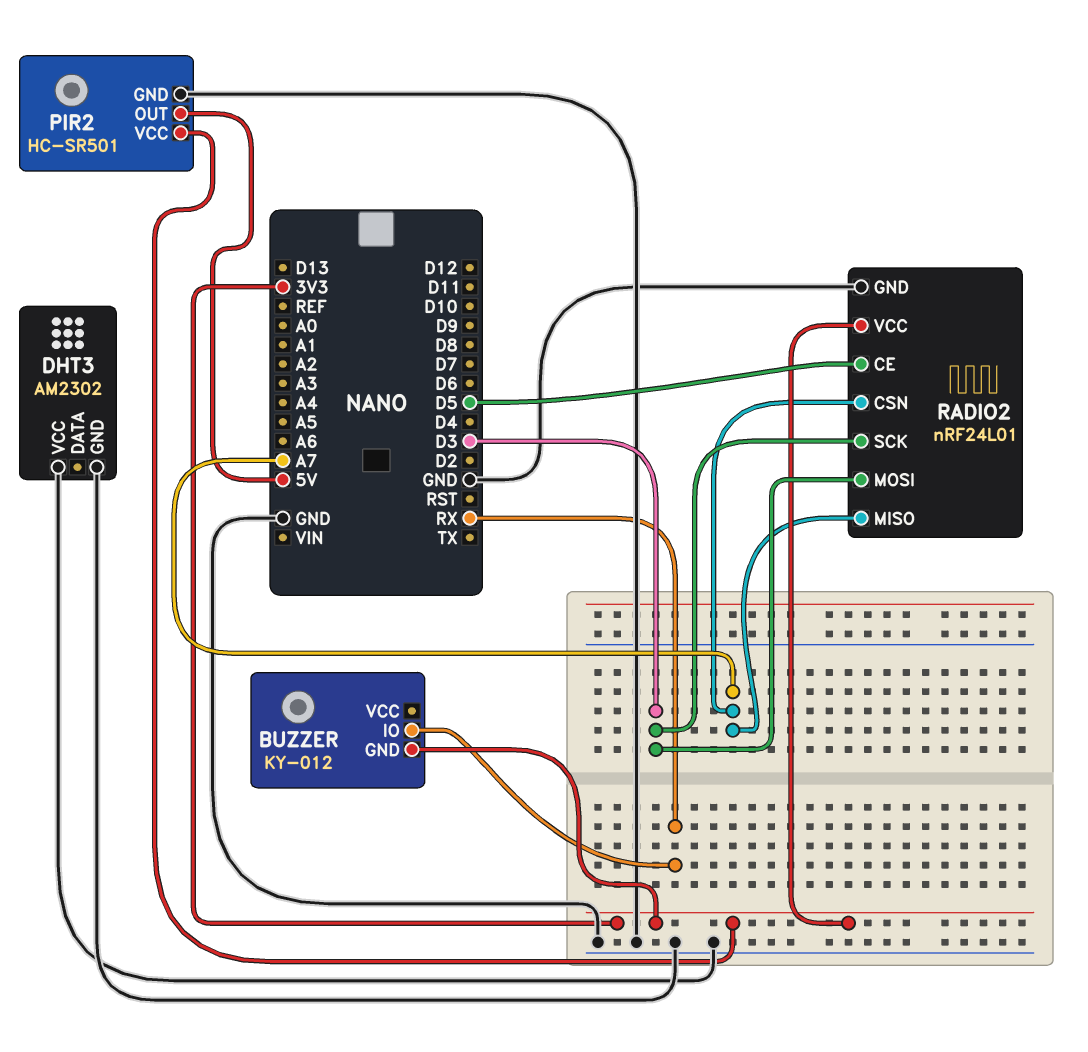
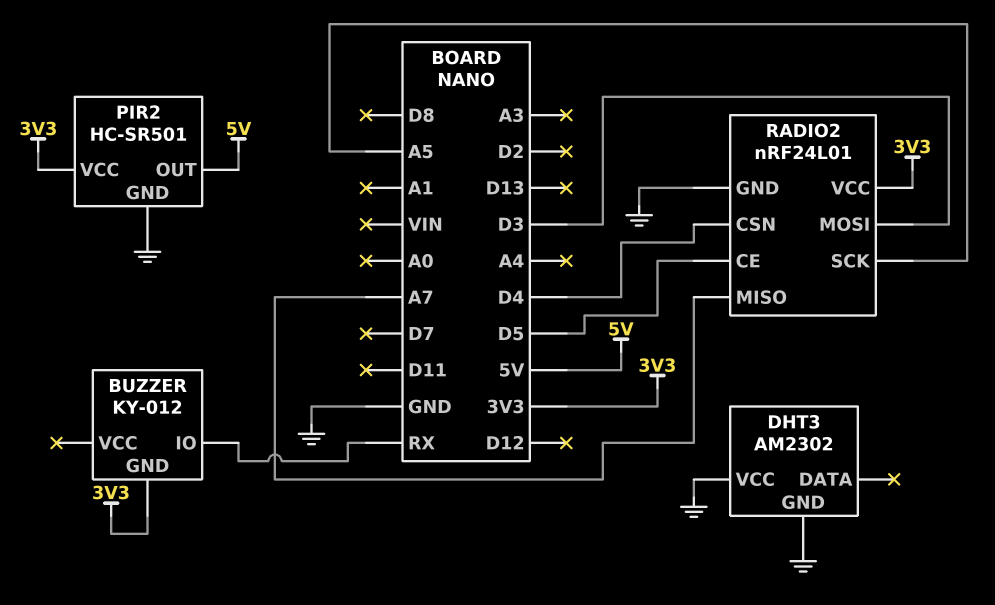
RADIO2 pin CSN: A7 -> D4
RADIO2 pin SCK: D3 -> A5

